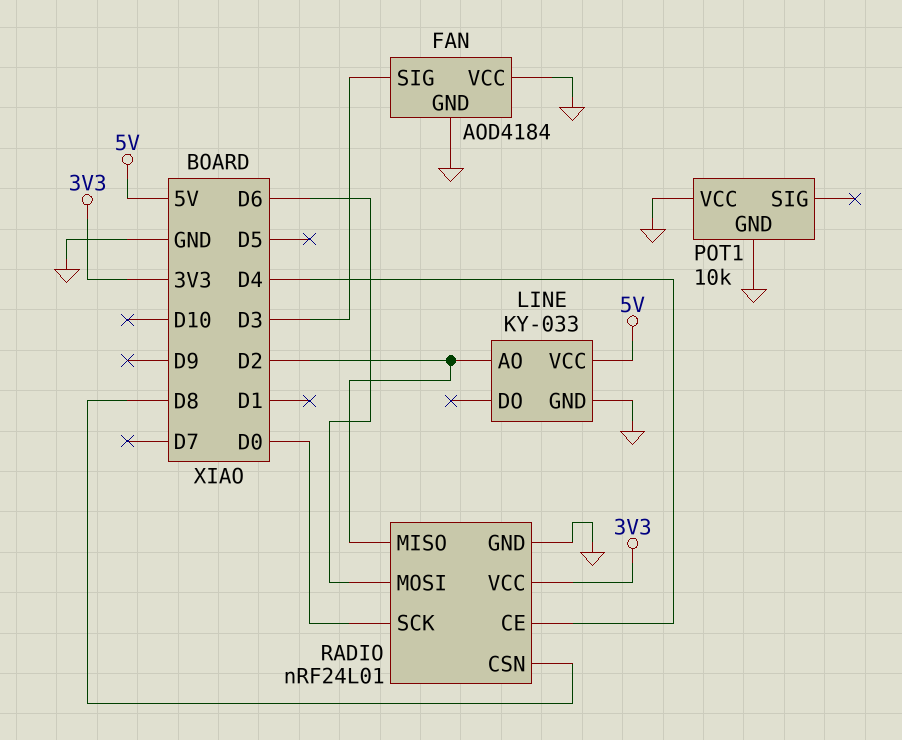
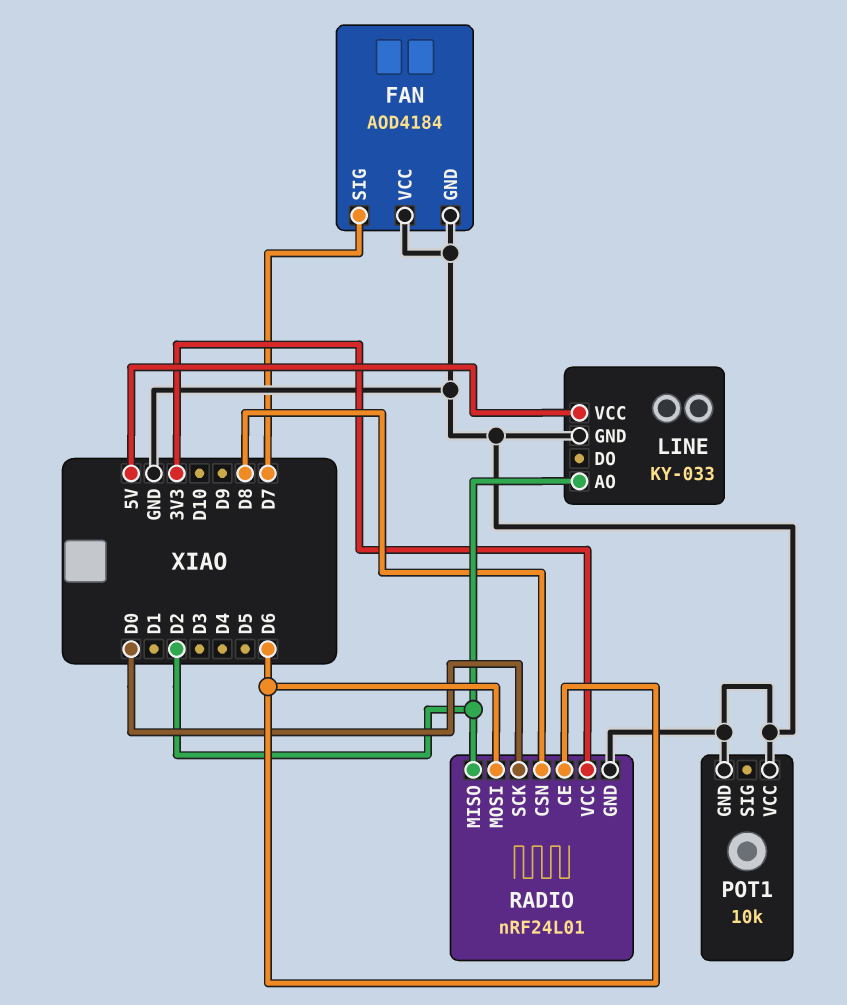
FAN pin SIG: D3 -> D7
RADIO pin CE: D4 -> D6

